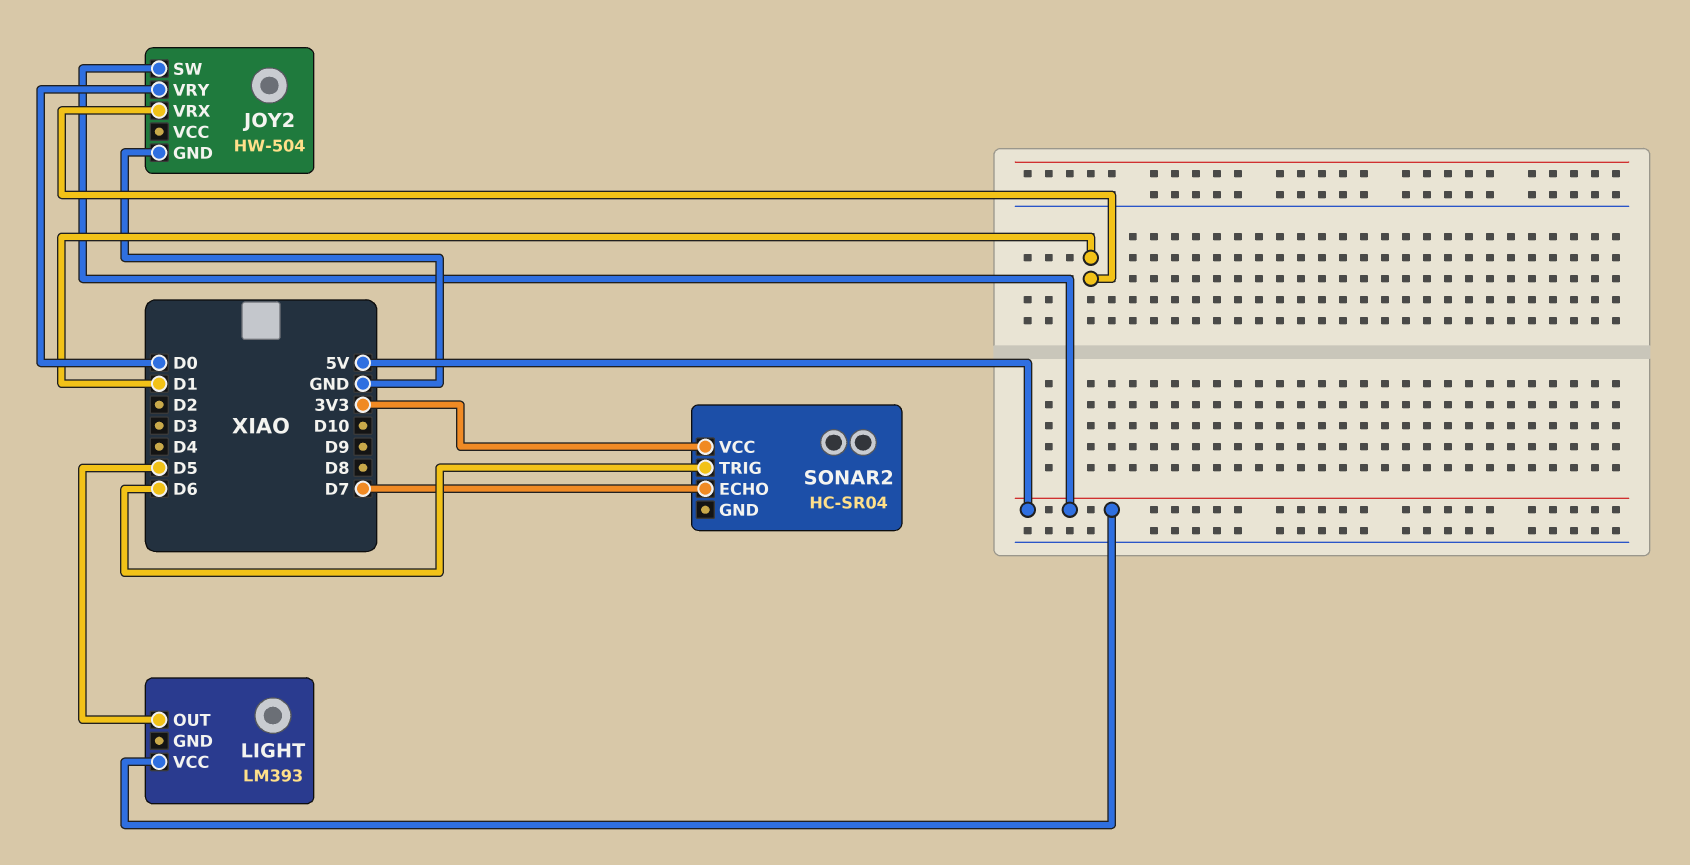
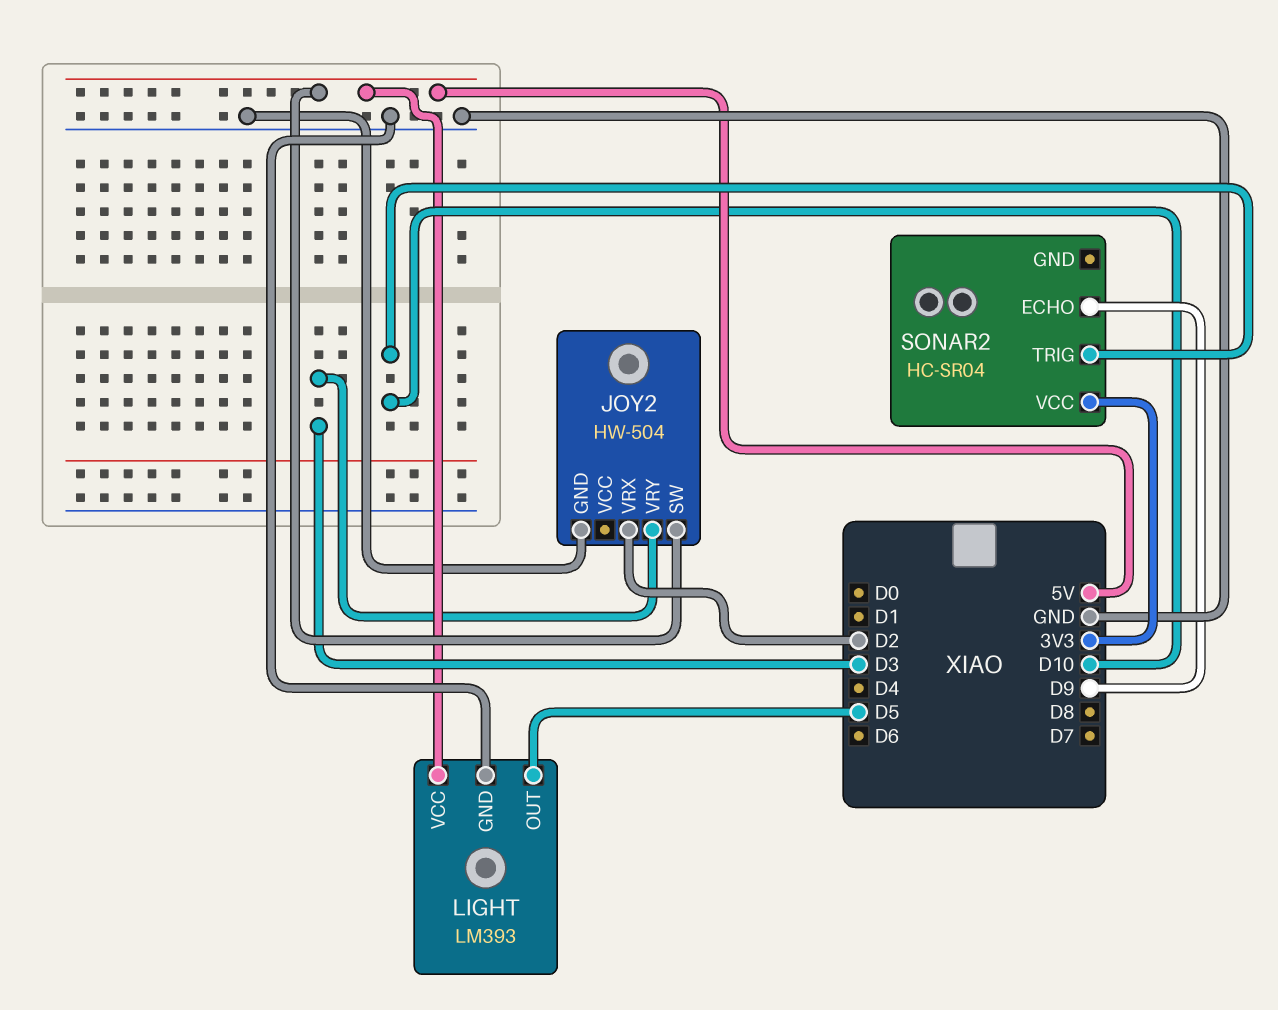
JOY2 pin VRX: D1 -> D2
JOY2 pin VRY: D0 -> D3
LIGHT pin GND: none -> GND
SONAR2 pin ECHO: D7 -> D9
SONAR2 pin TRIG: D6 -> D10

